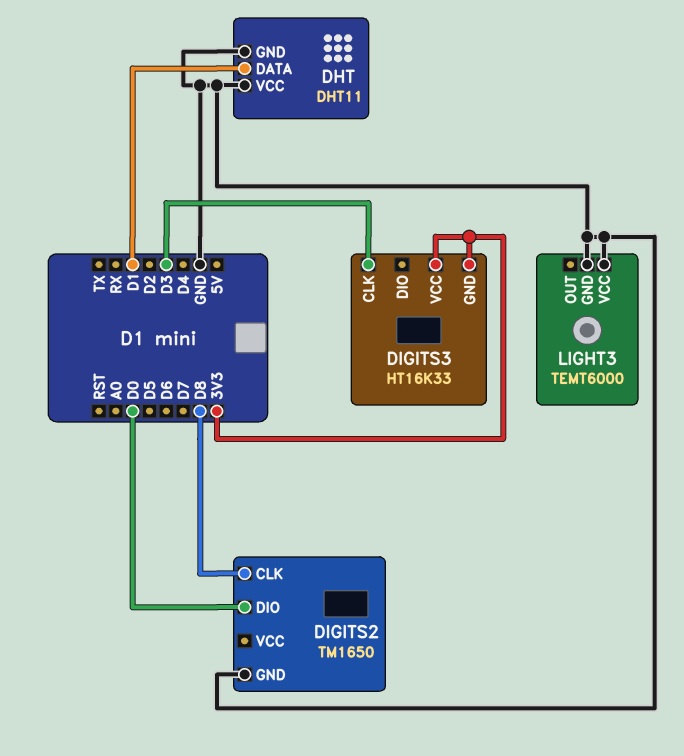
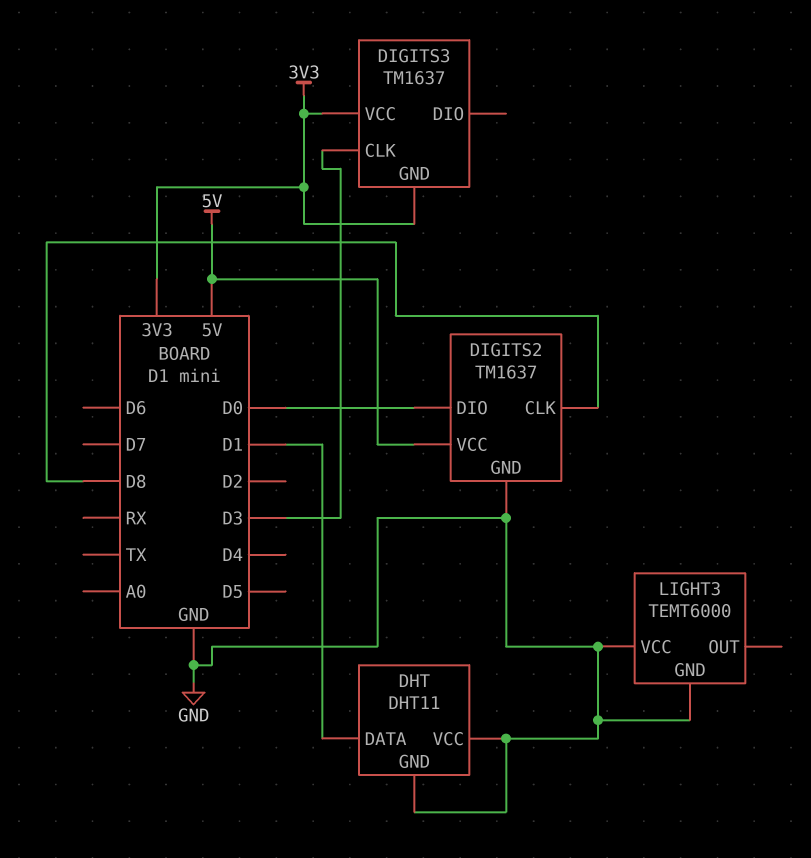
DIGITS2: TM1650 -> TM1637
DIGITS2 pin VCC: none -> 5V
DIGITS3: HT16K33 -> TM1637

